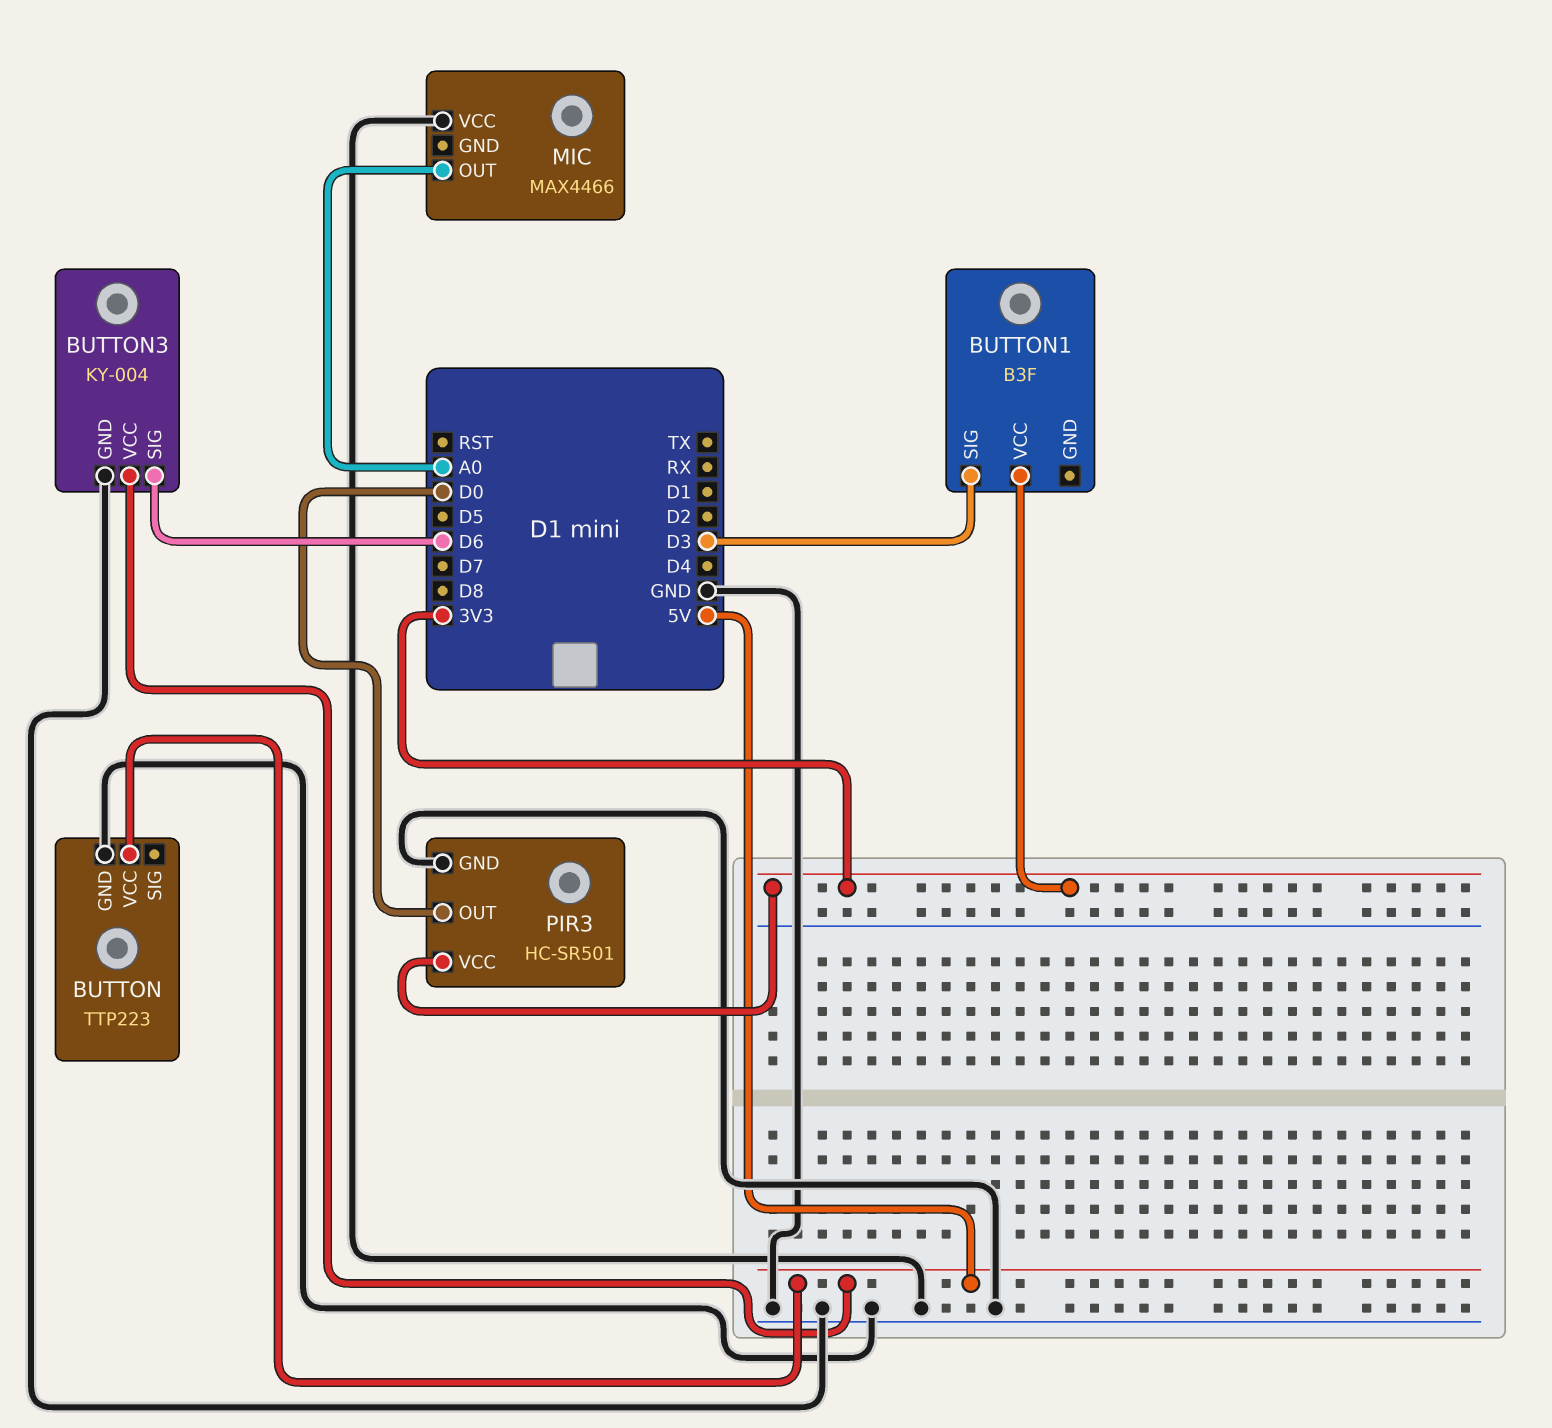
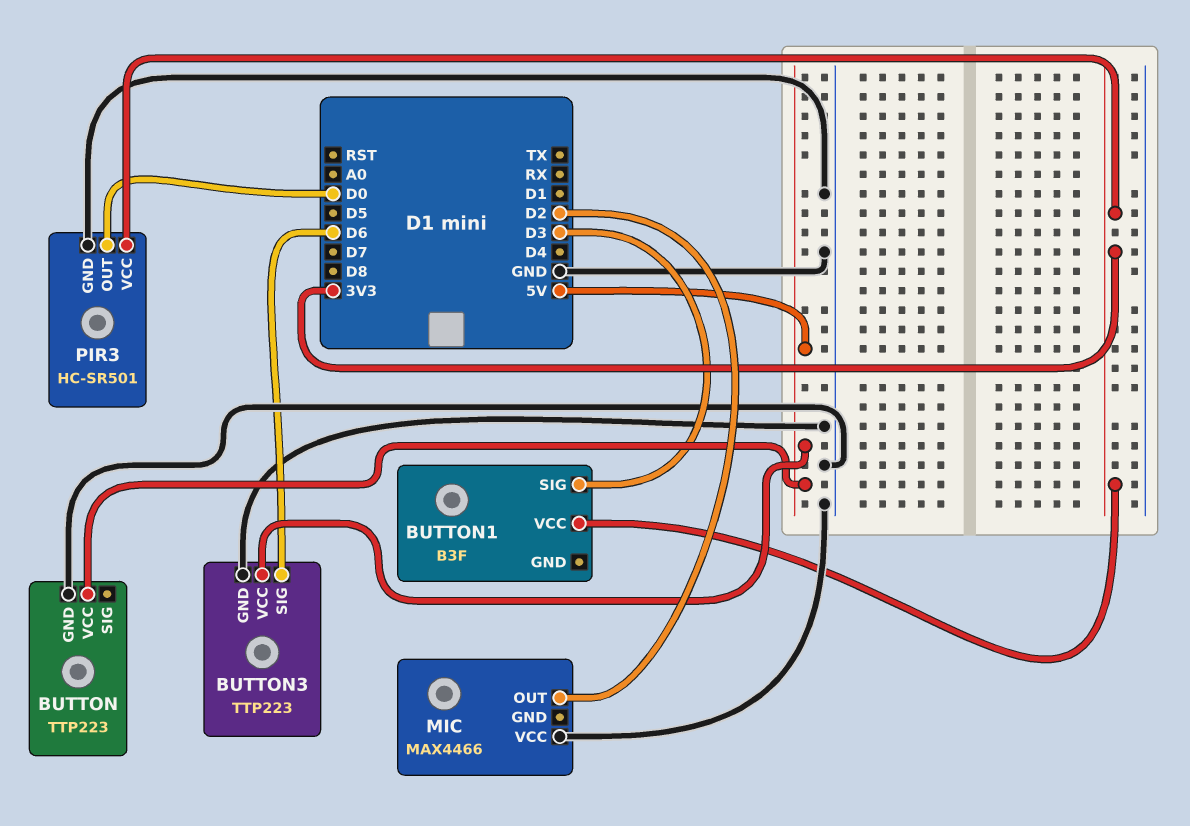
BUTTON3: KY-004 -> TTP223
MIC pin OUT: A0 -> D2

